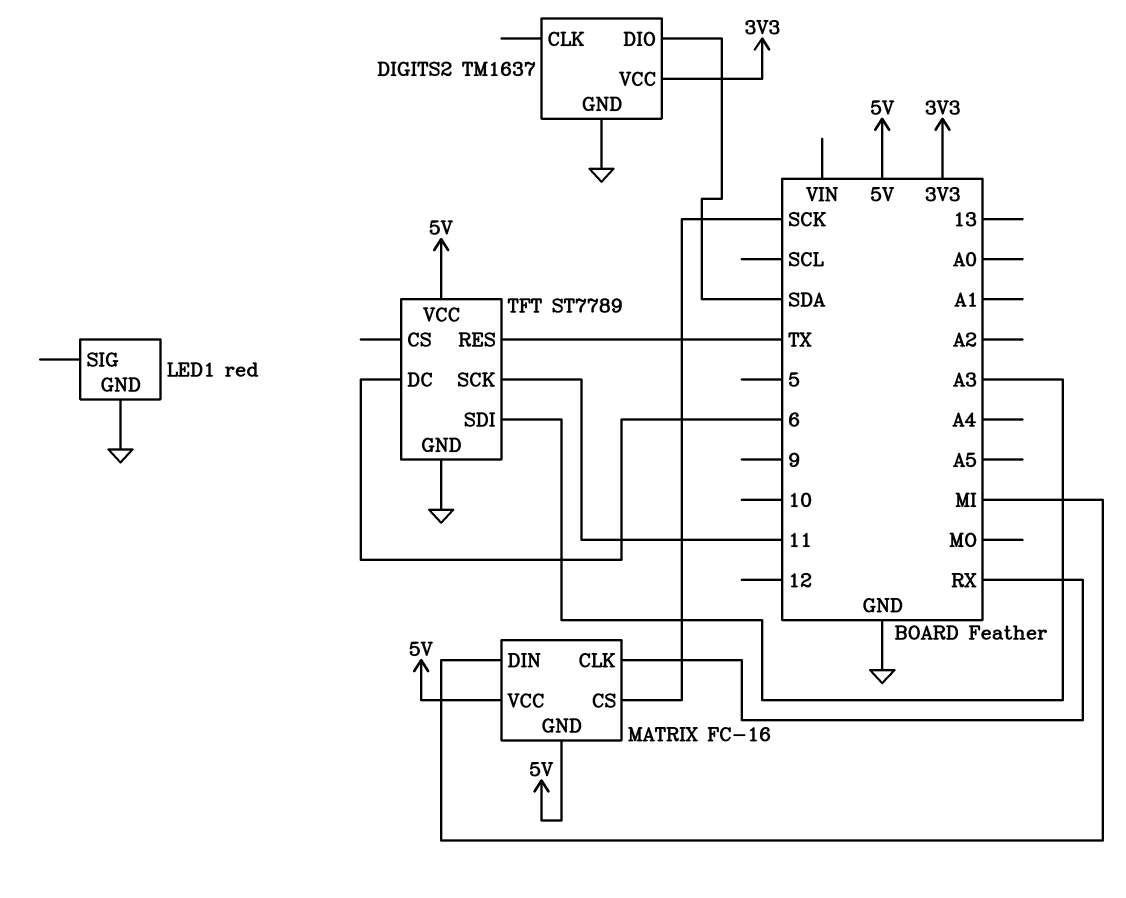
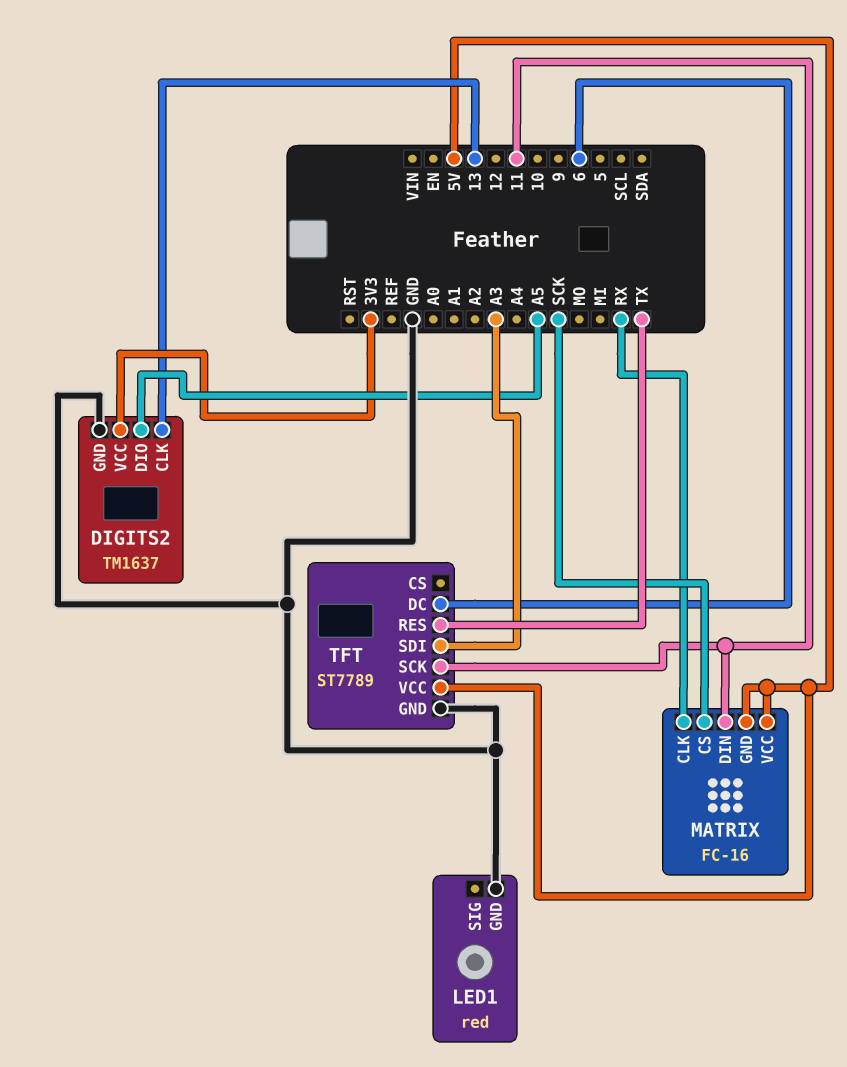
DIGITS2 pin CLK: none -> 13
DIGITS2 pin DIO: SDA -> A5
MATRIX pin DIN: MI -> 11

